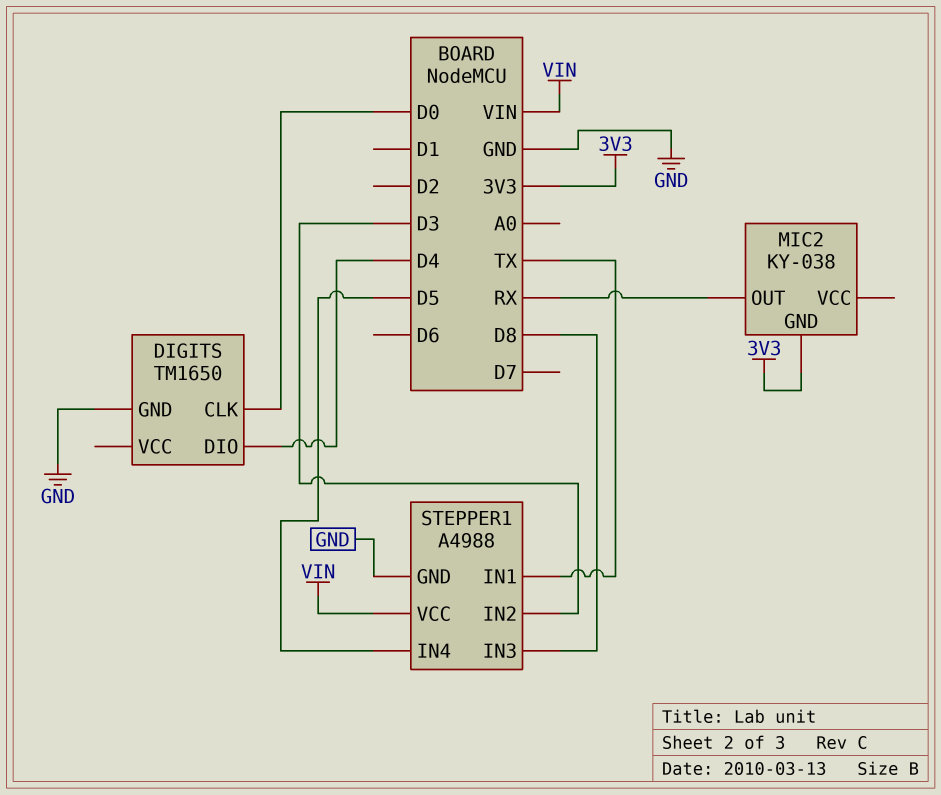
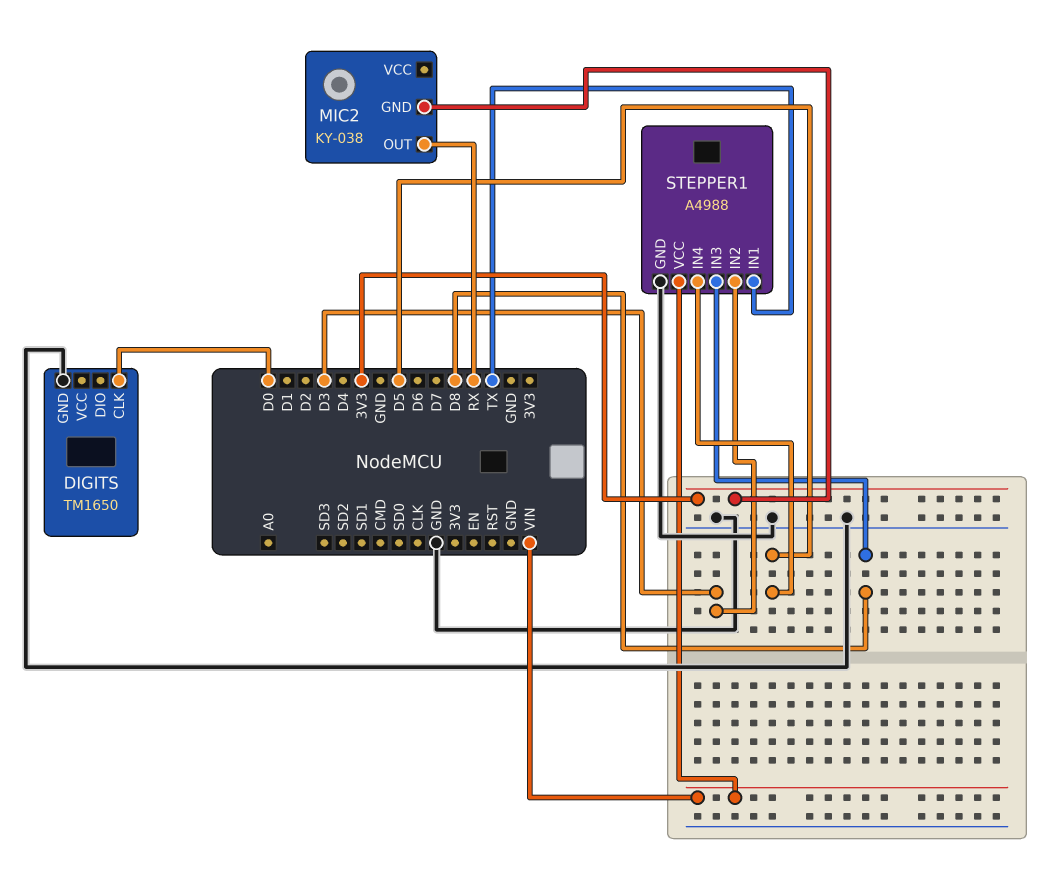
DIGITS pin DIO: D4 -> none

